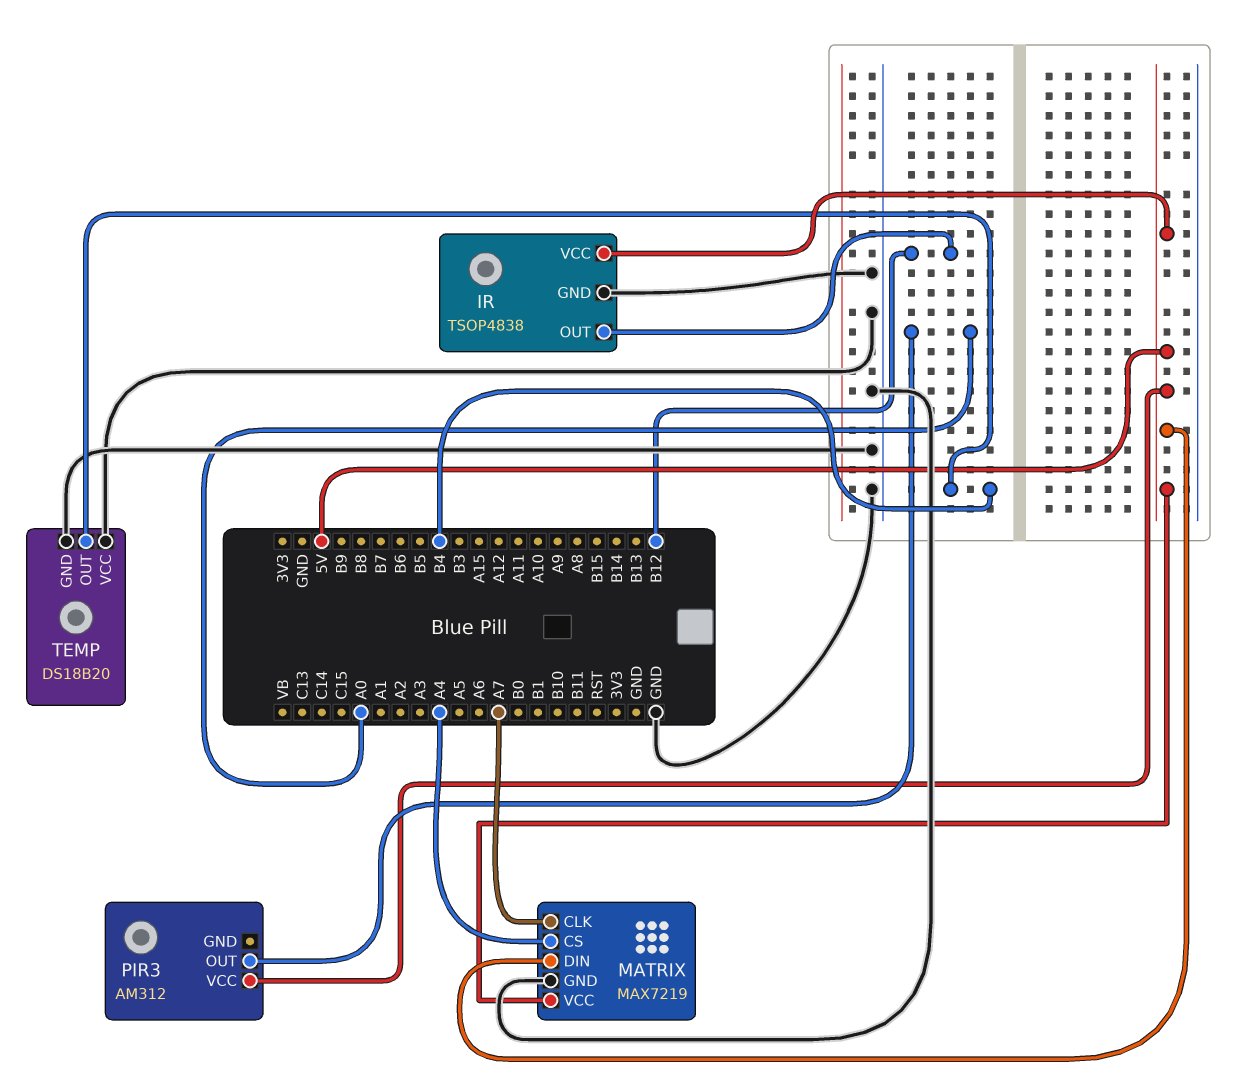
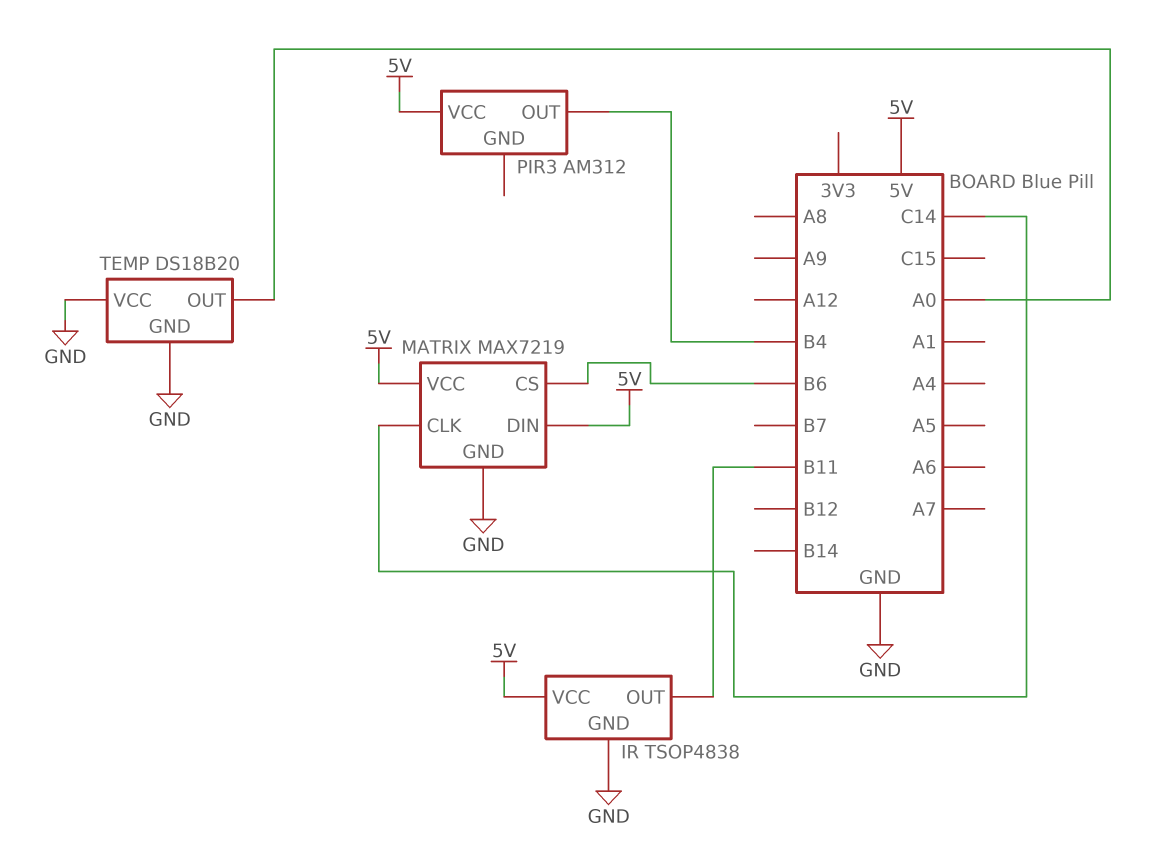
IR pin OUT: B12 -> B11
MATRIX pin CLK: A7 -> C14
MATRIX pin CS: A4 -> B6
PIR3 pin OUT: A0 -> B4
TEMP pin OUT: B4 -> A0

